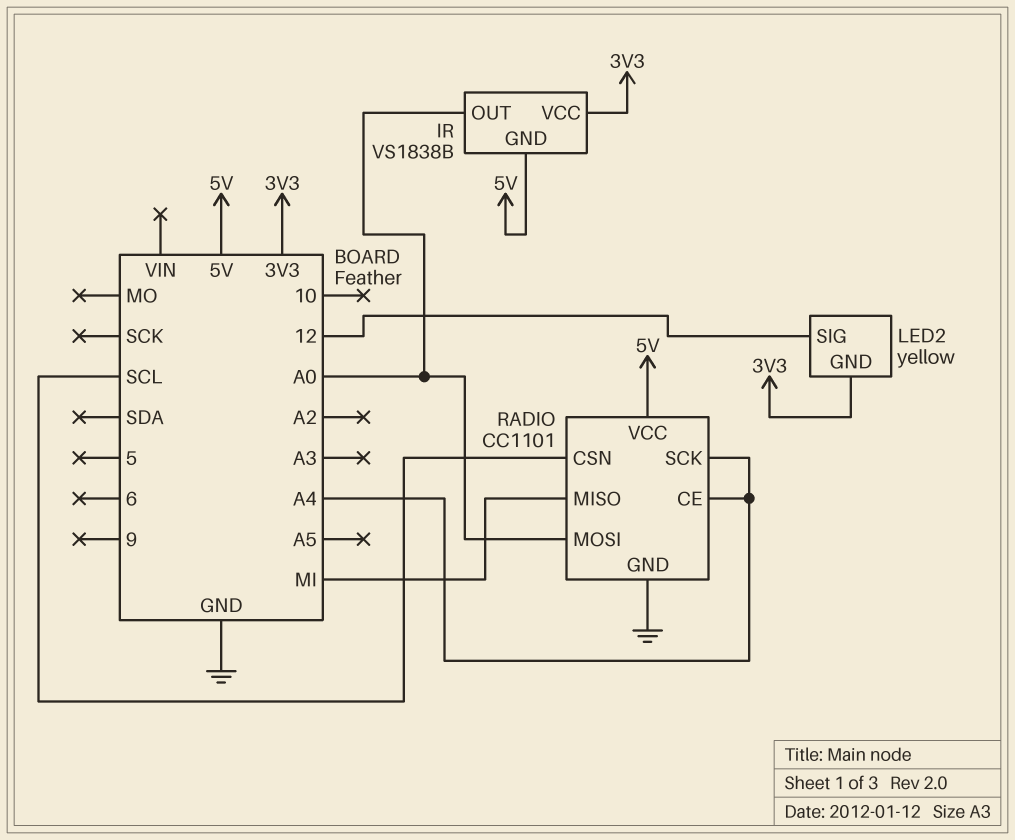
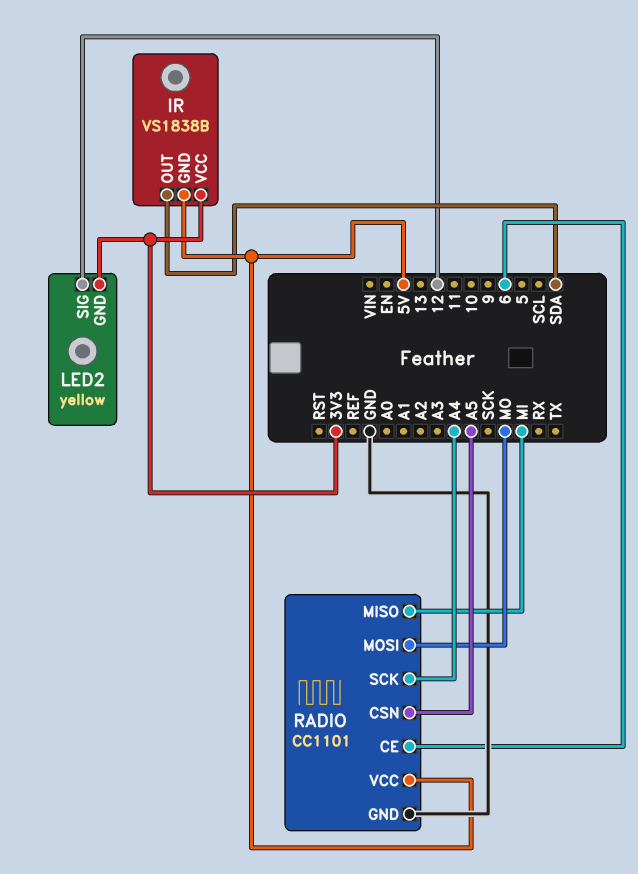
IR pin OUT: A0 -> SDA
RADIO pin CE: A4 -> 6
RADIO pin CSN: SCL -> A5
RADIO pin MOSI: A0 -> MO

